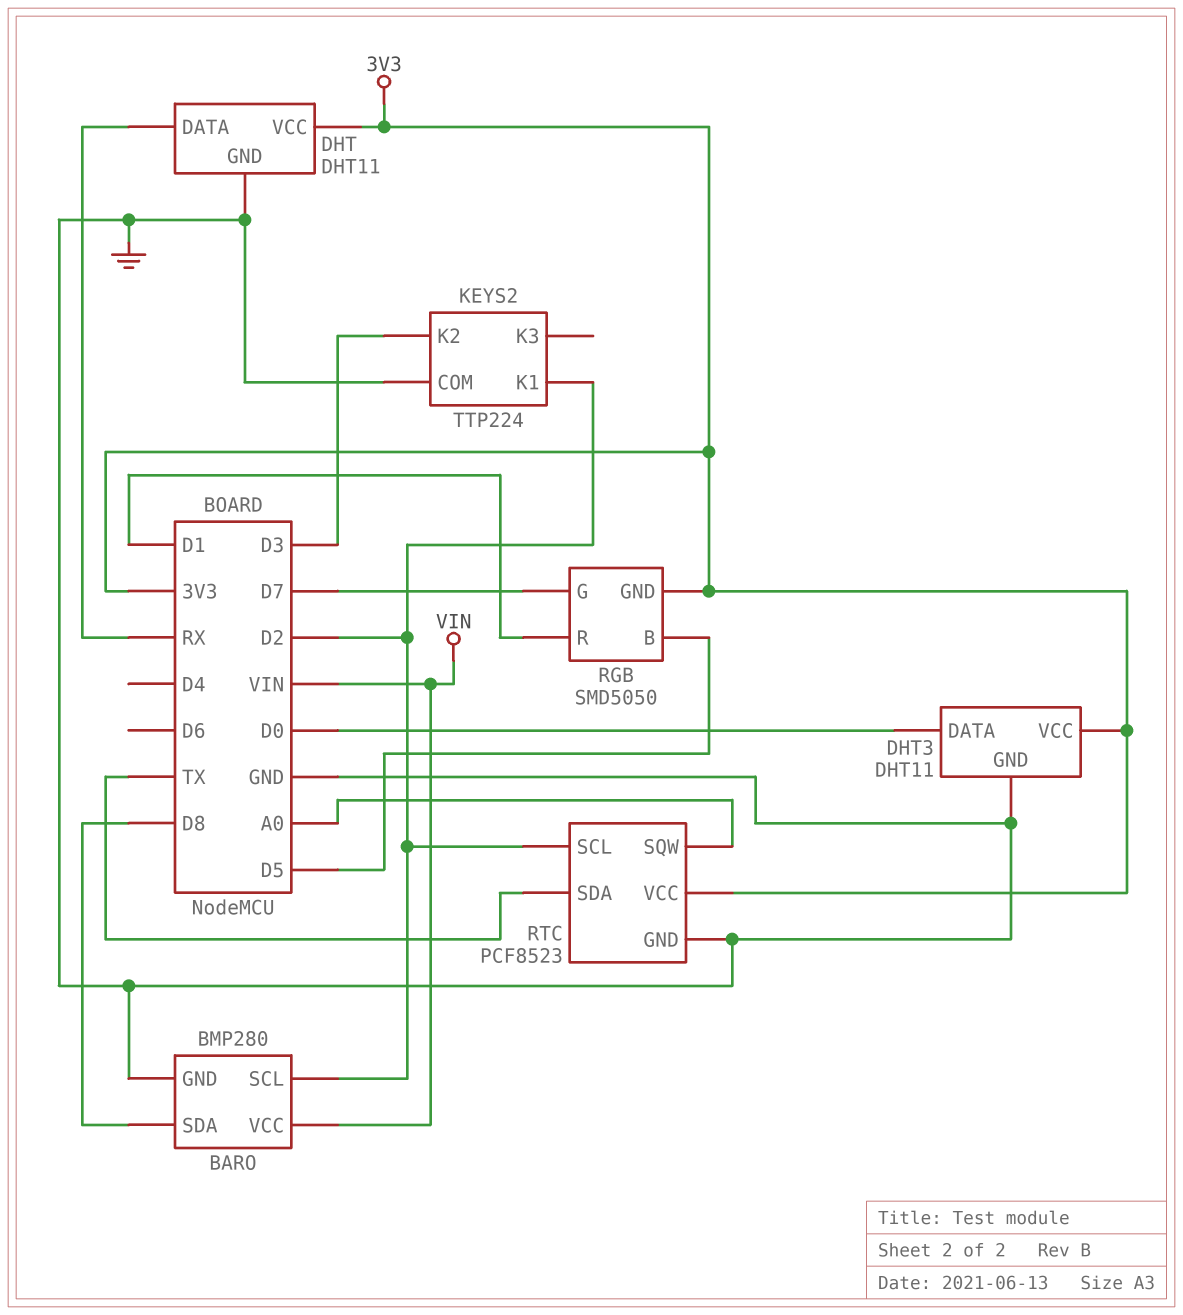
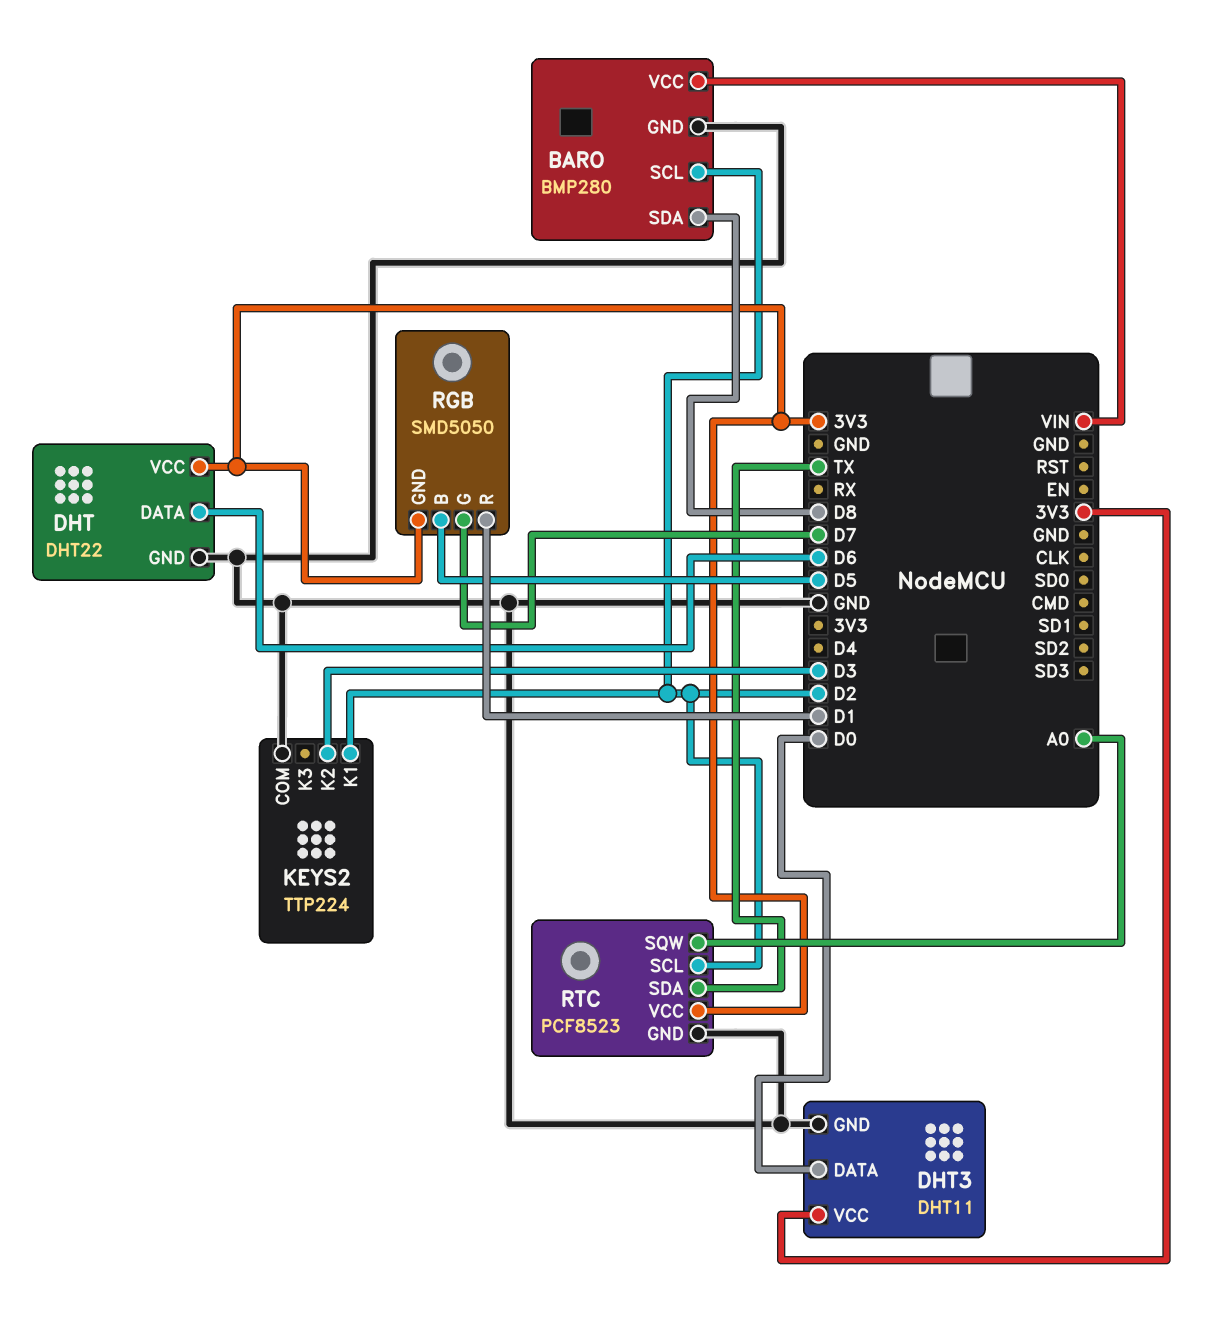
DHT: DHT11 -> DHT22
DHT pin DATA: RX -> D6

